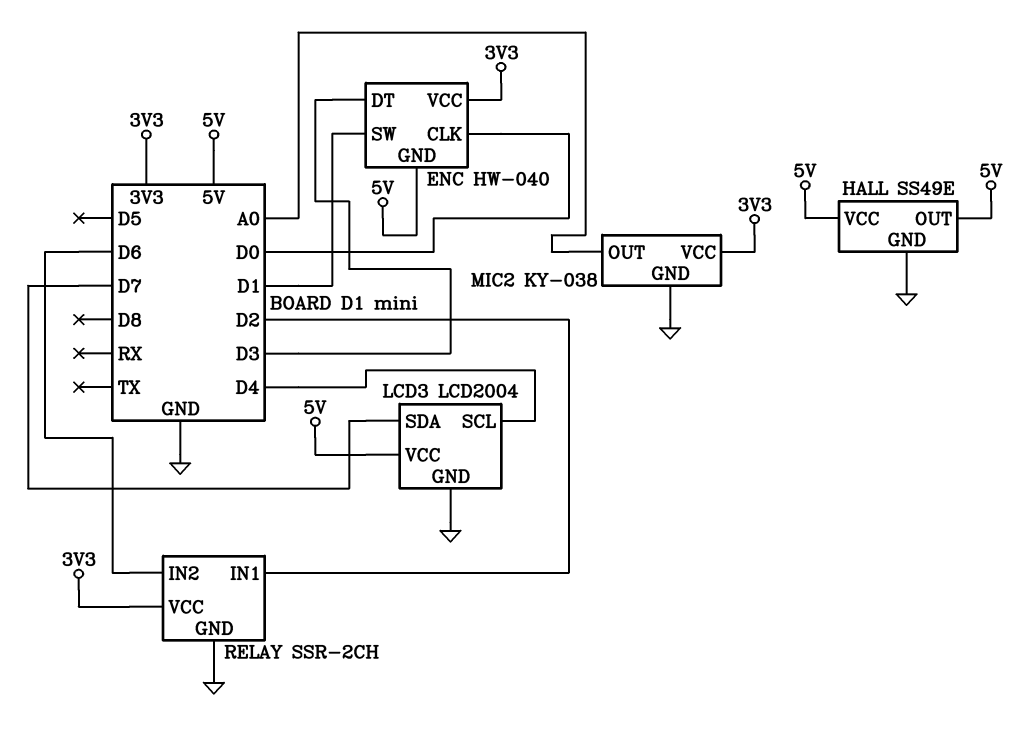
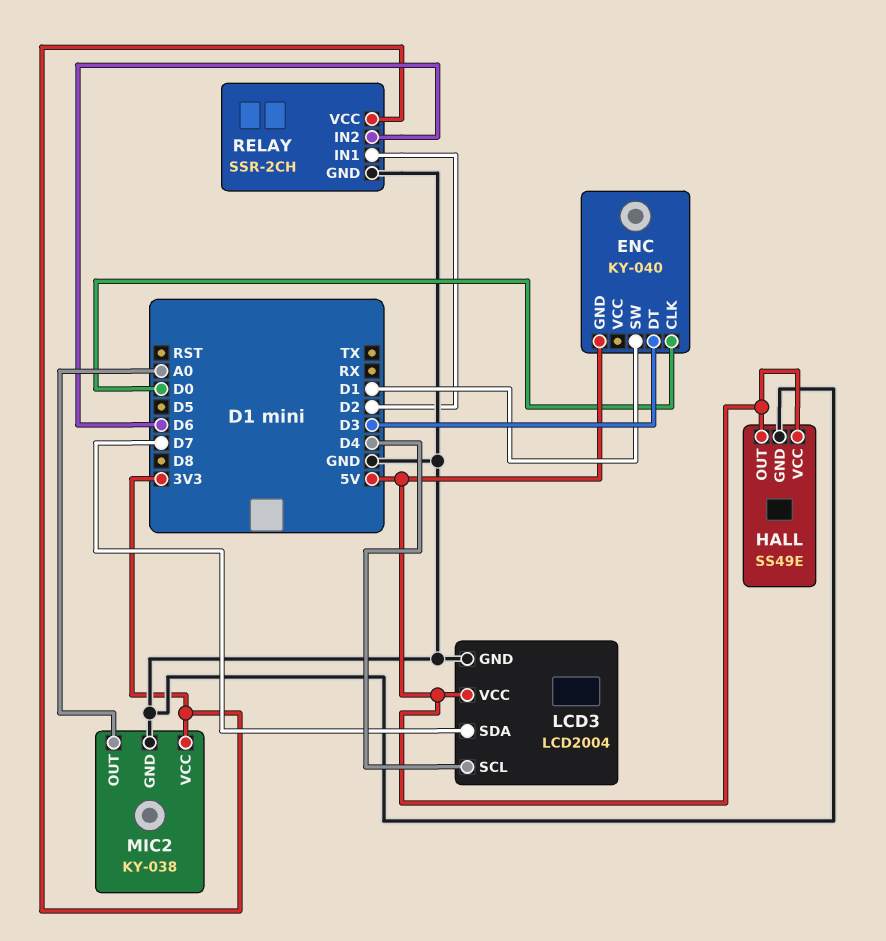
ENC: HW-040 -> KY-040
ENC pin VCC: 3V3 -> none

